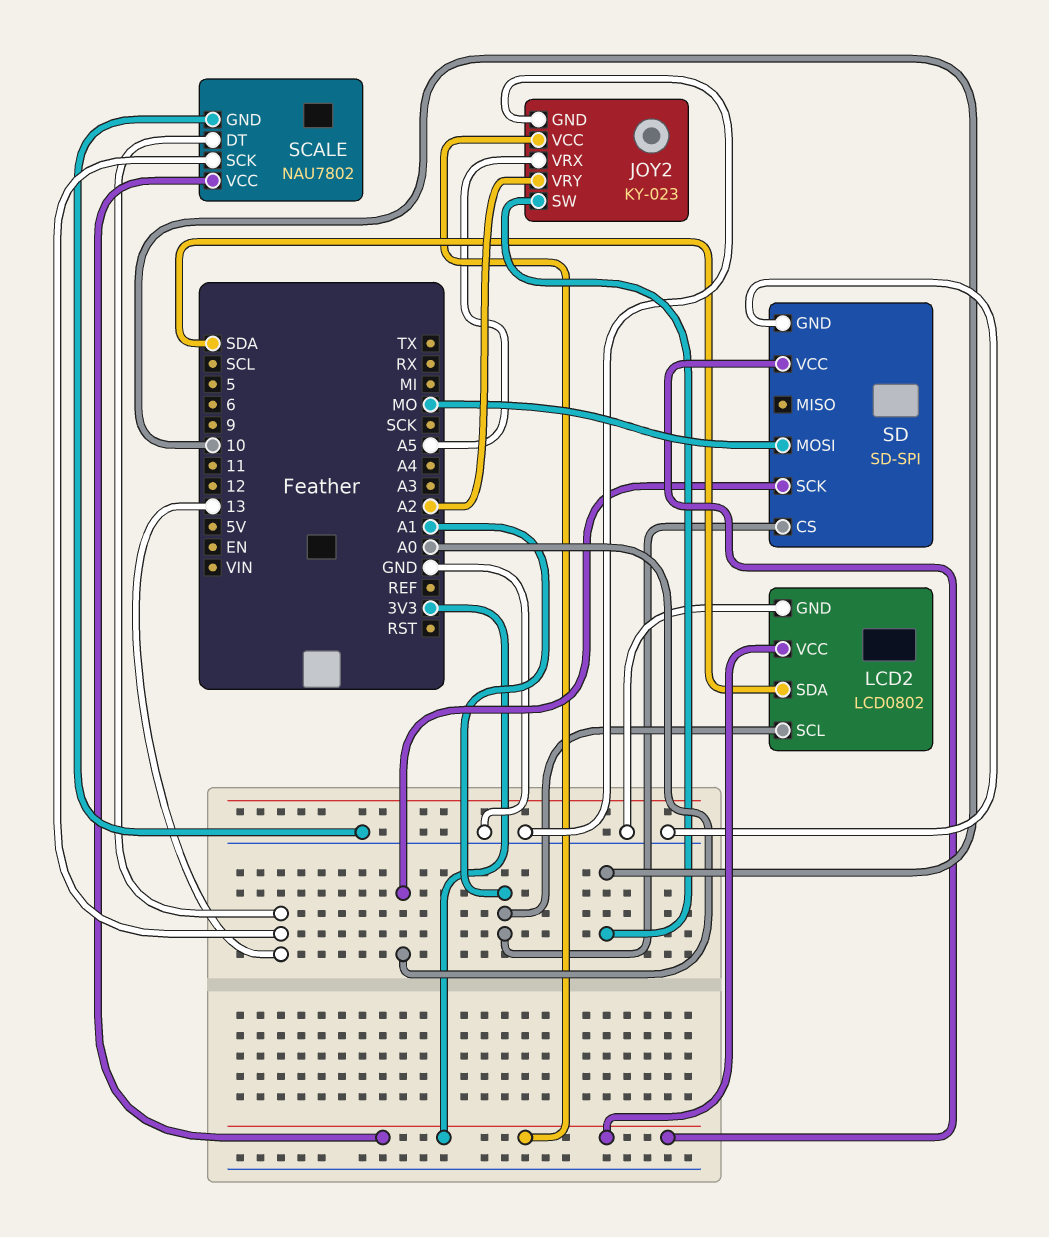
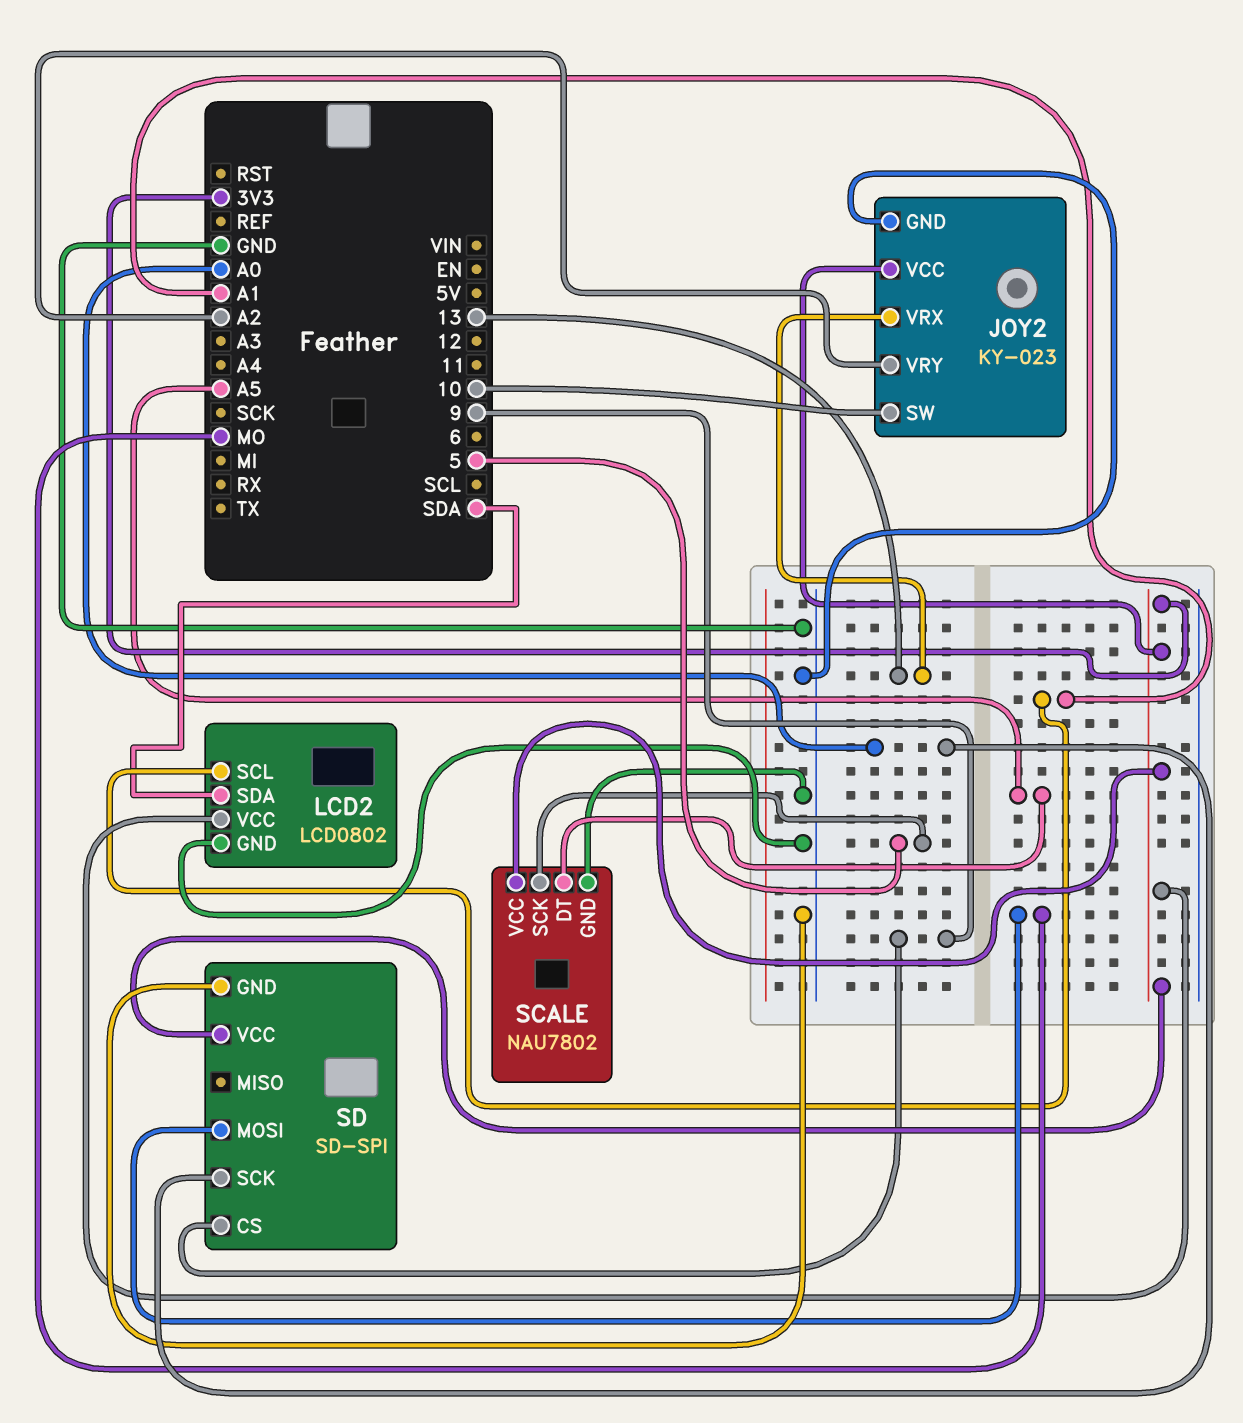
JOY2 pin VRX: A5 -> 13
SCALE pin DT: 13 -> A5
SCALE pin SCK: 13 -> 5
SD pin CS: A1 -> 9

